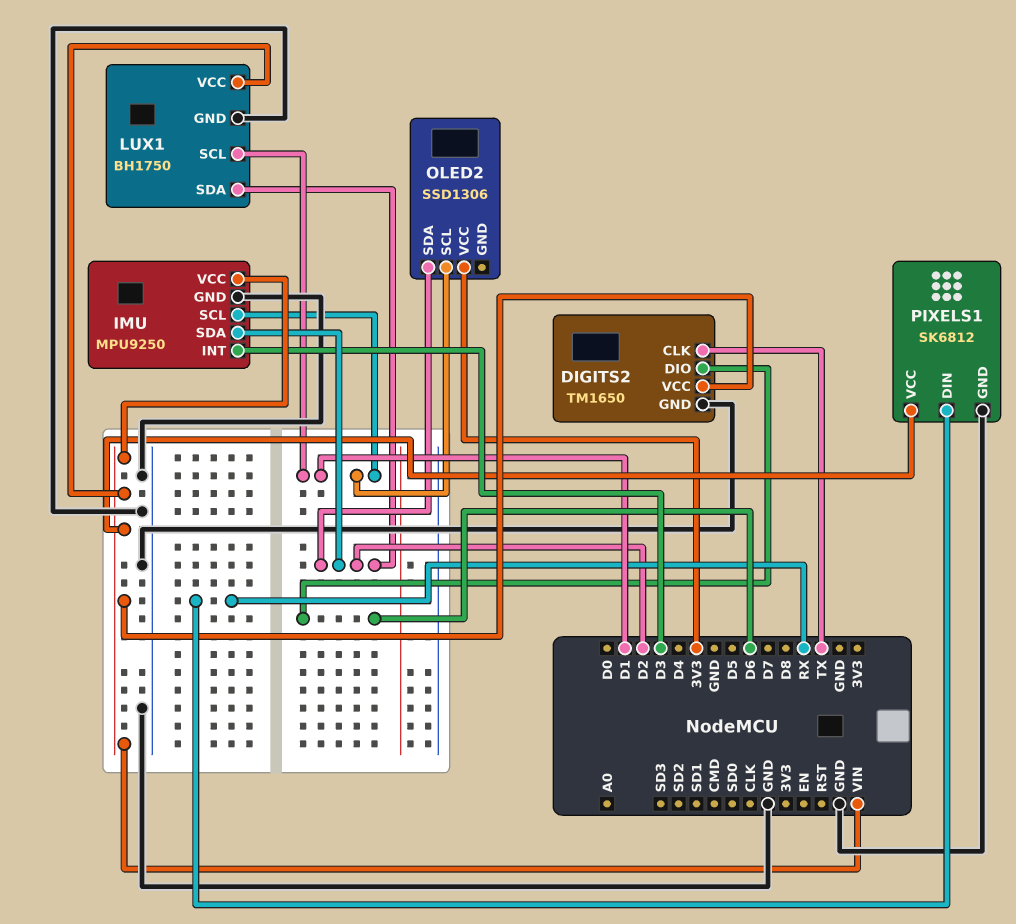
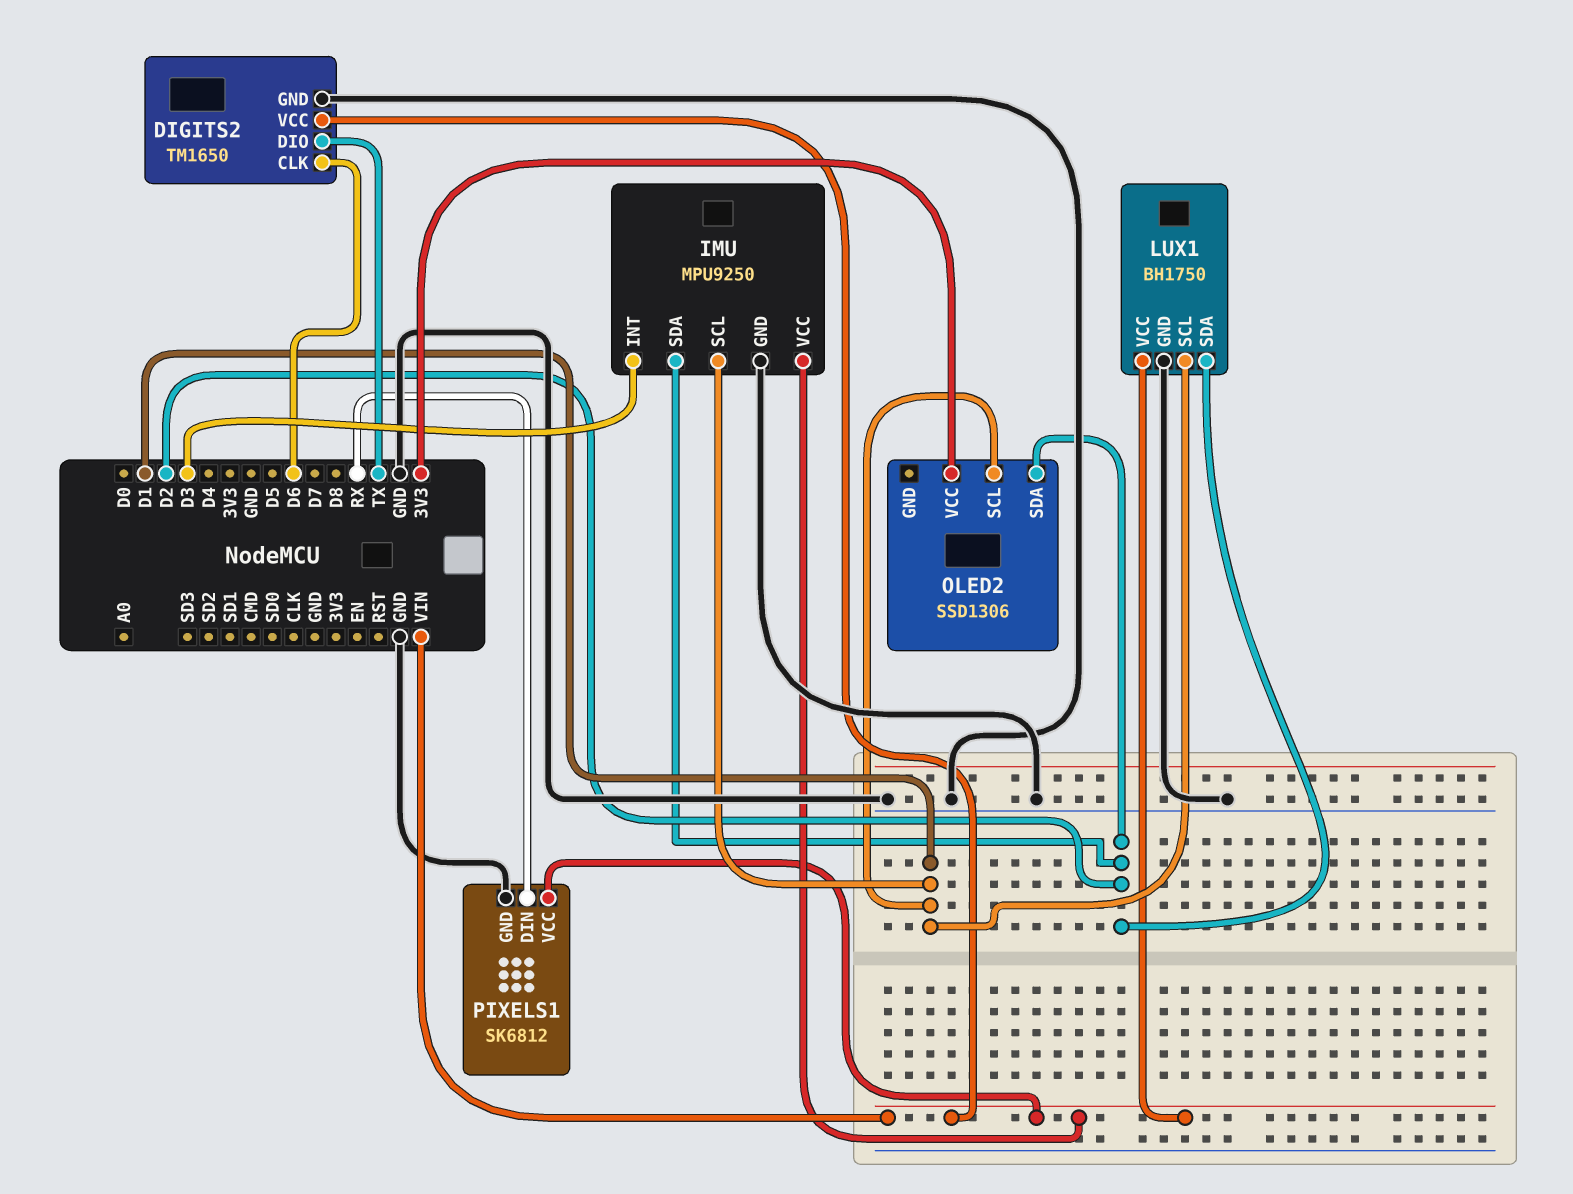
DIGITS2 pin CLK: TX -> D6
DIGITS2 pin DIO: D6 -> TX

